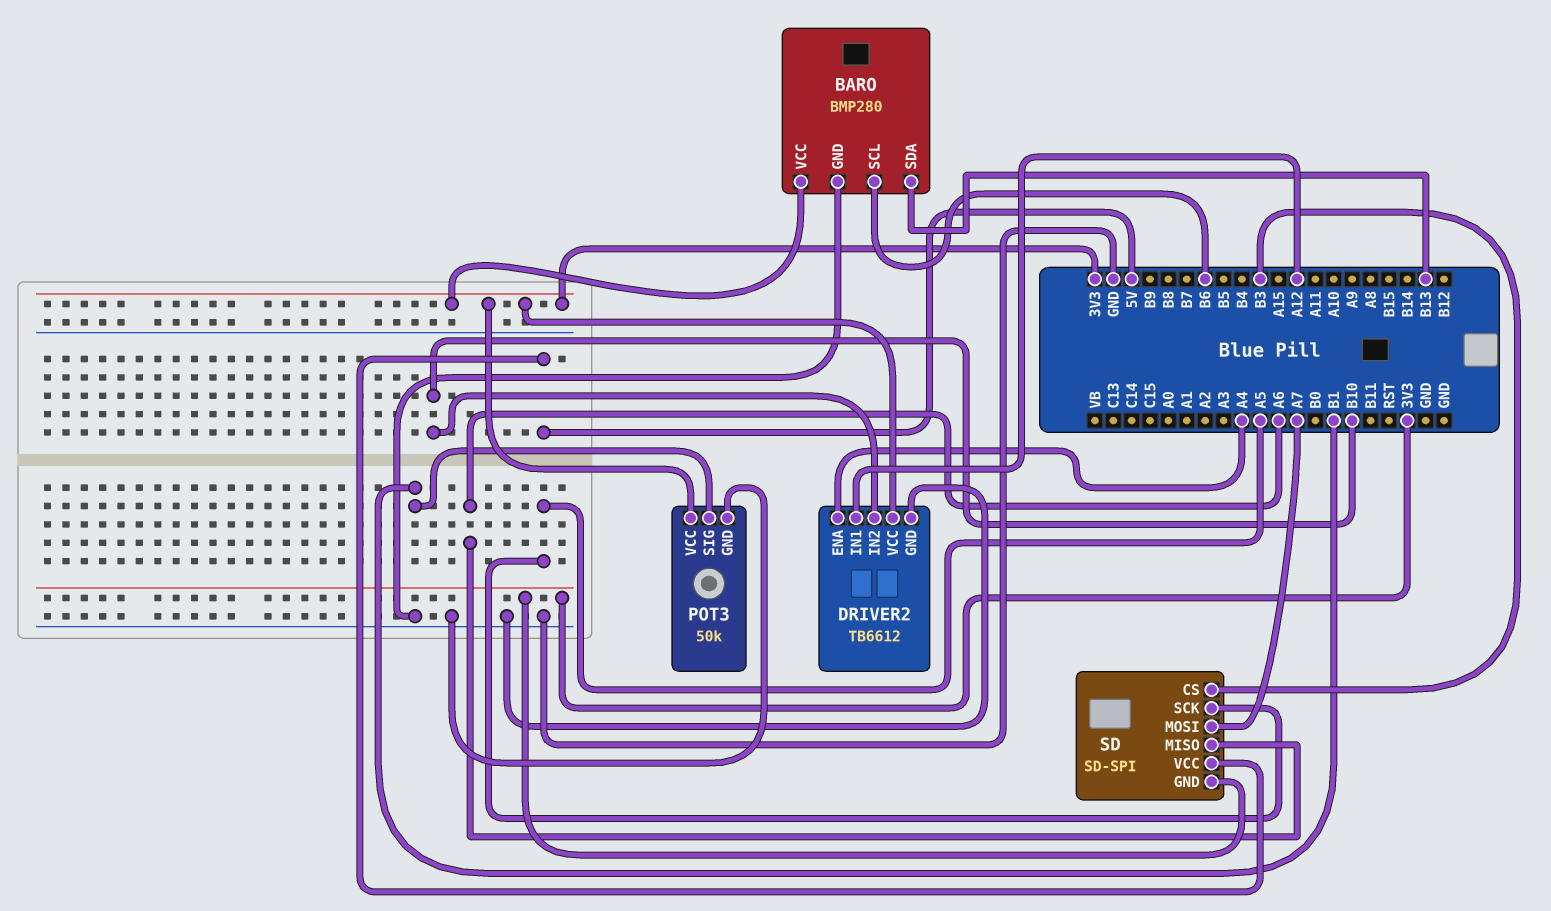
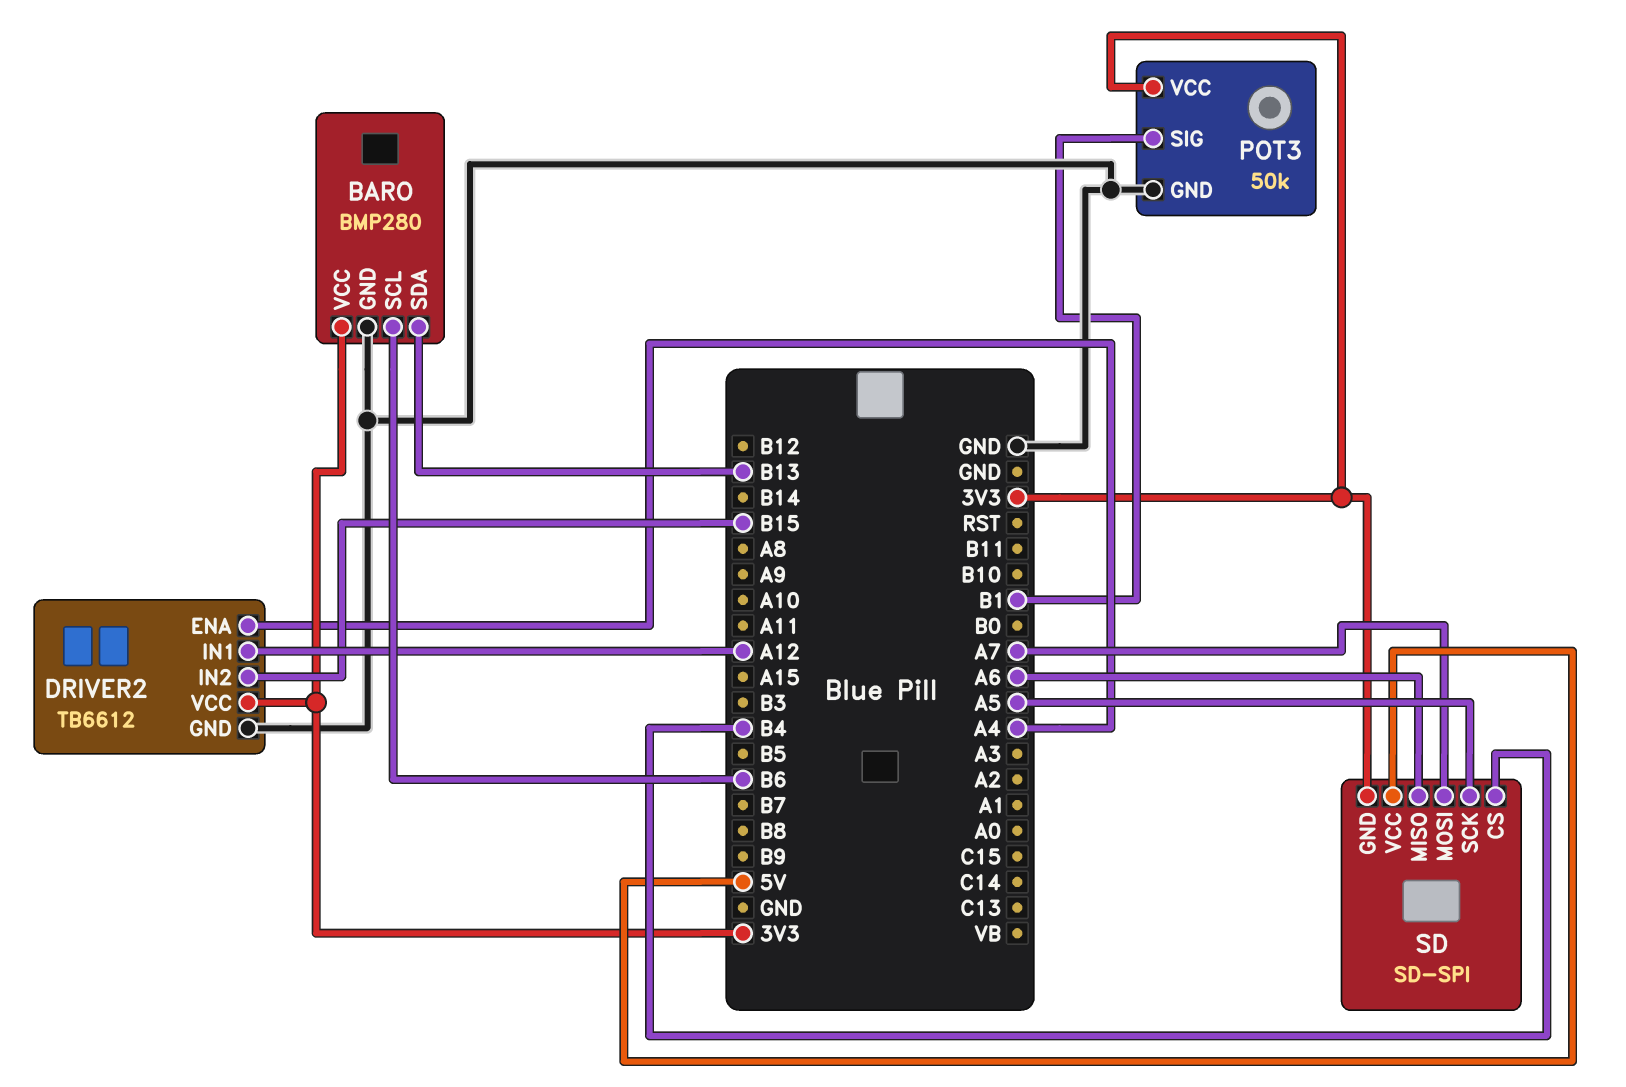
DRIVER2 pin IN2: B10 -> B15
SD pin CS: B3 -> B4

